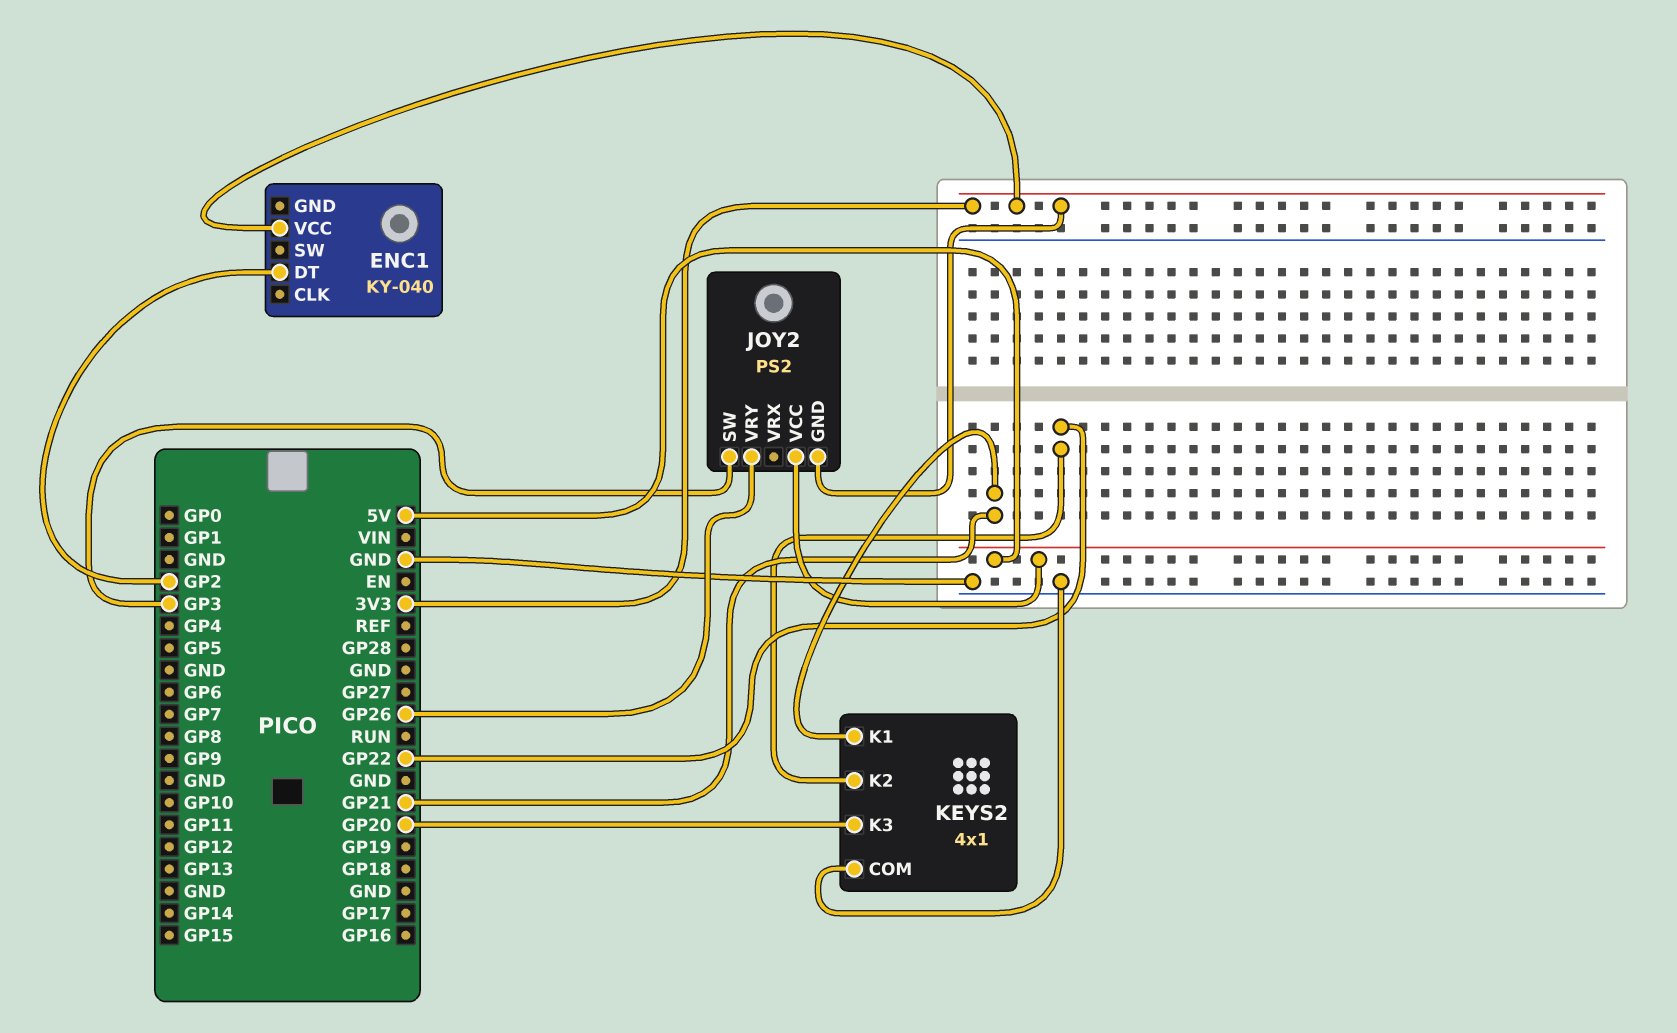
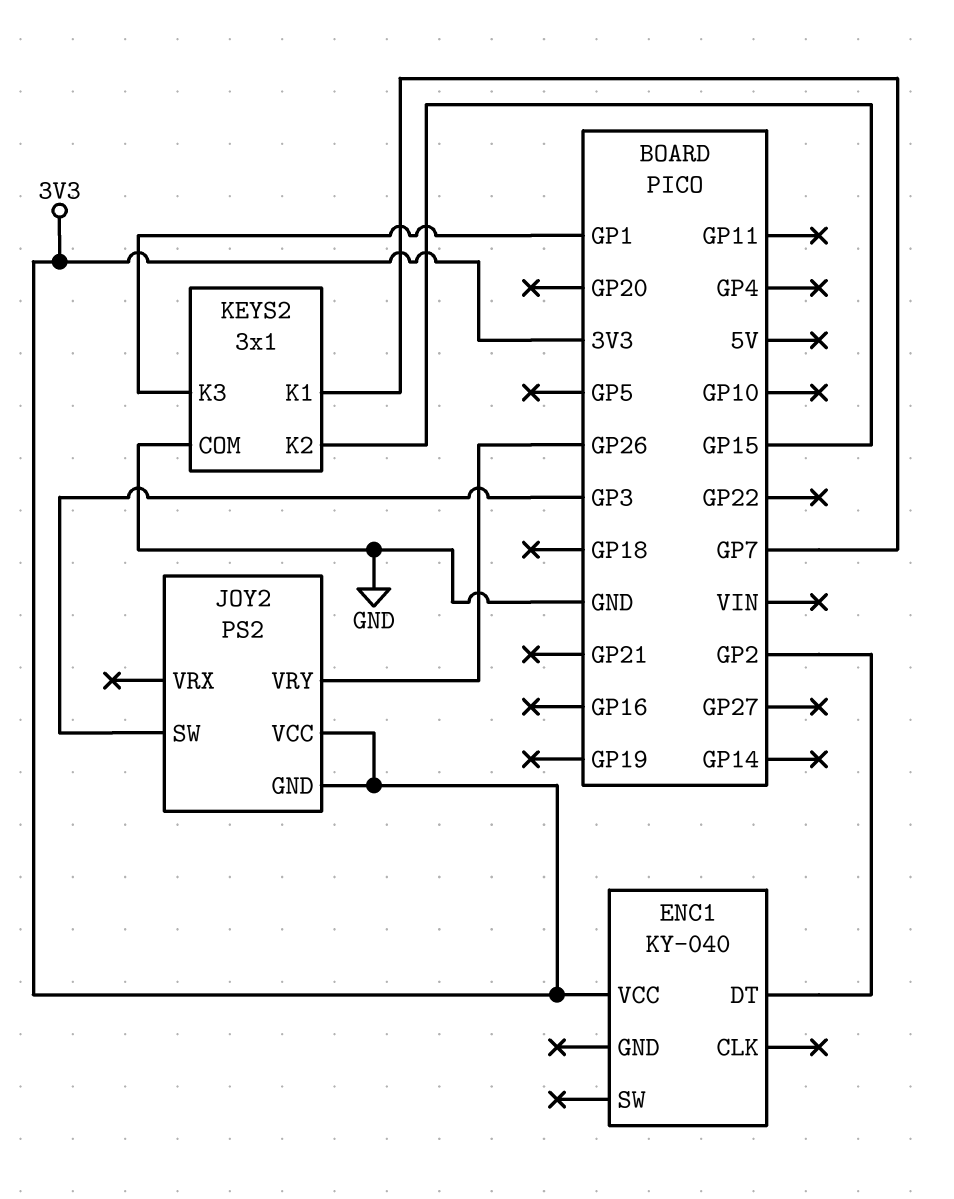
JOY2 pin VCC: 5V -> 3V3
KEYS2: 4x1 -> 3x1
KEYS2 pin K1: GP21 -> GP7
KEYS2 pin K2: GP22 -> GP15
KEYS2 pin K3: GP20 -> GP1

